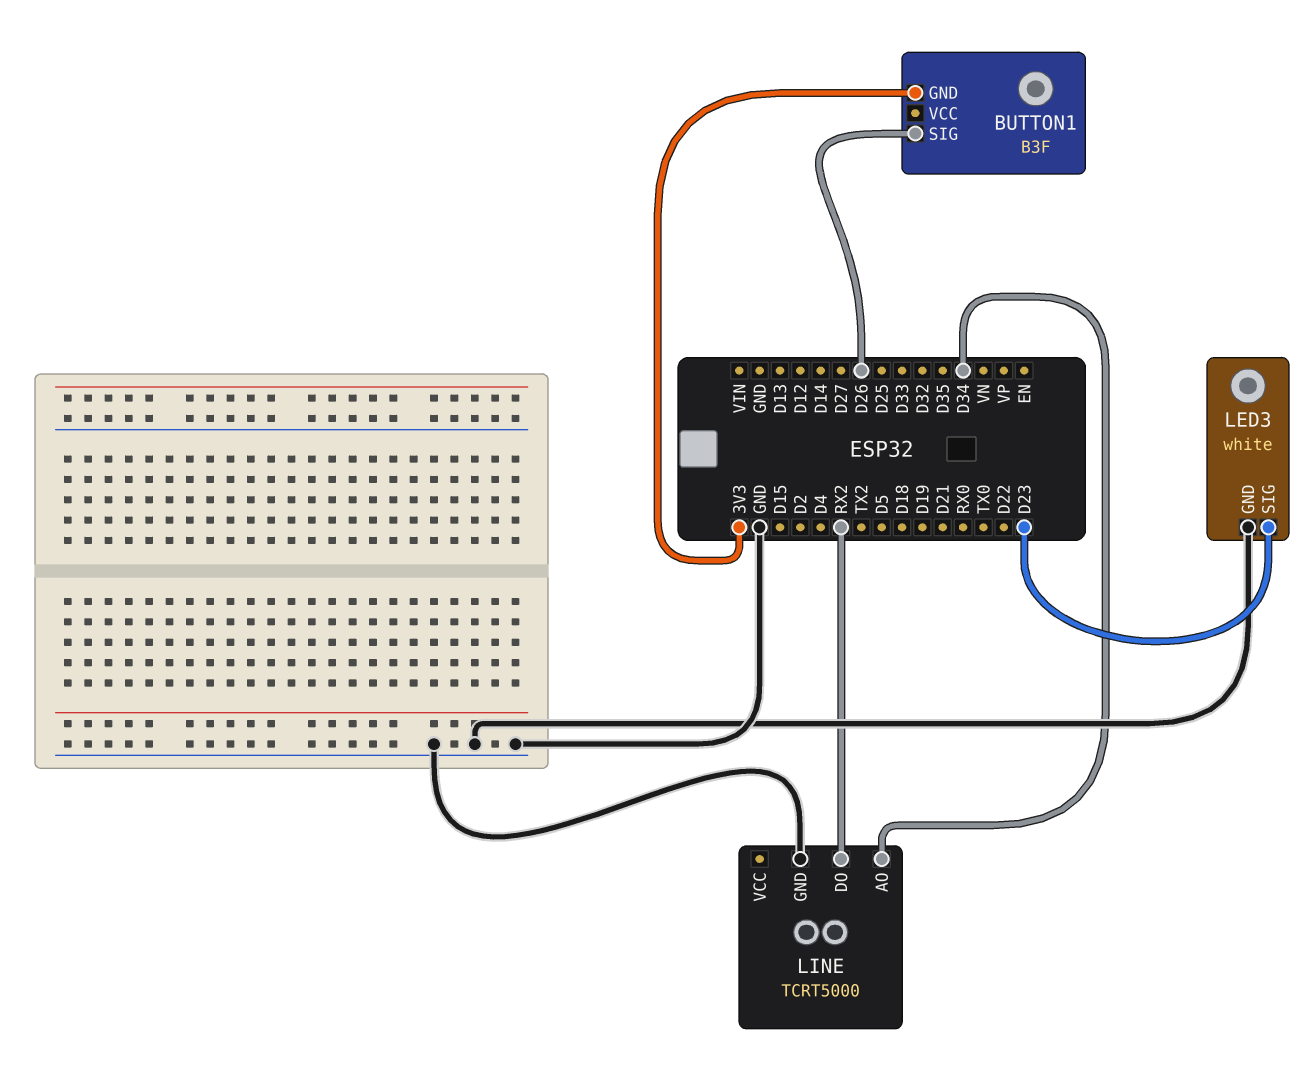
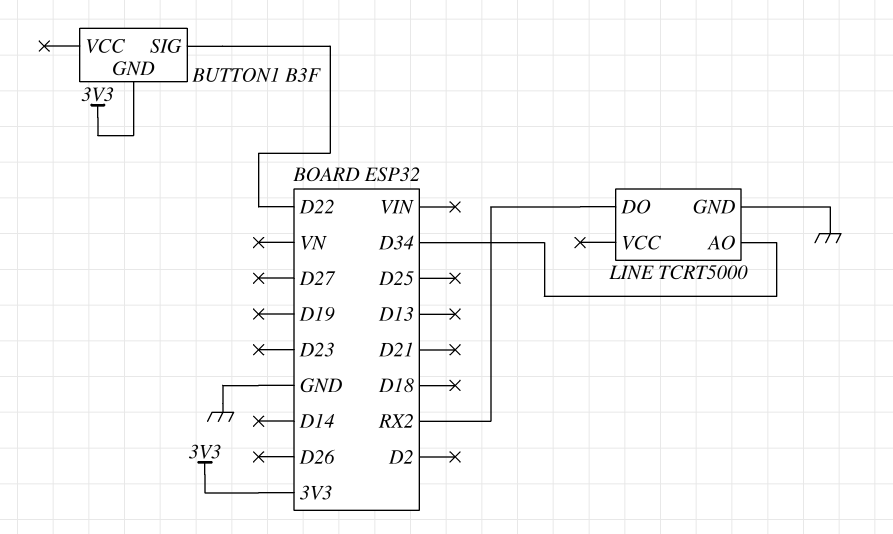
BUTTON1 pin SIG: D26 -> D22
LED3: white -> none
LED3 pin GND: GND -> none
LED3 pin SIG: D23 -> none

